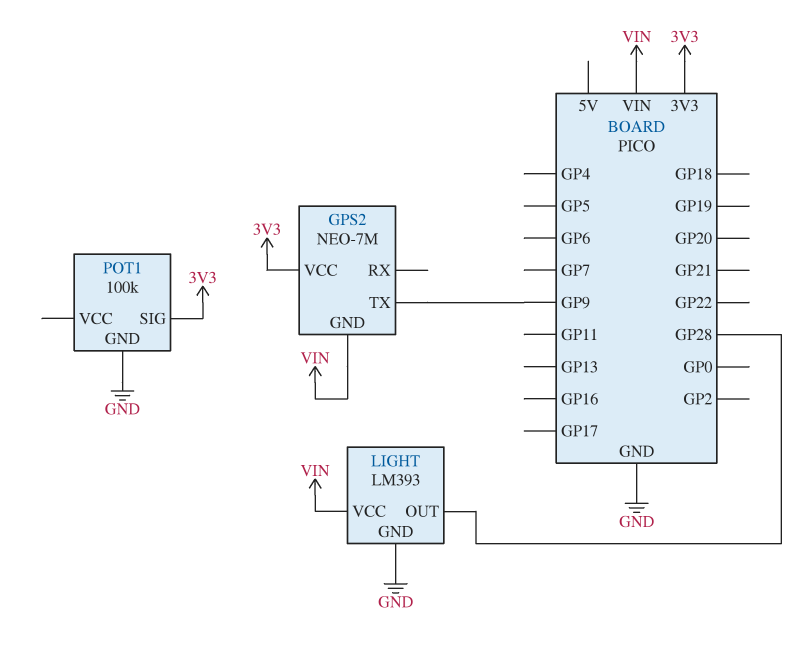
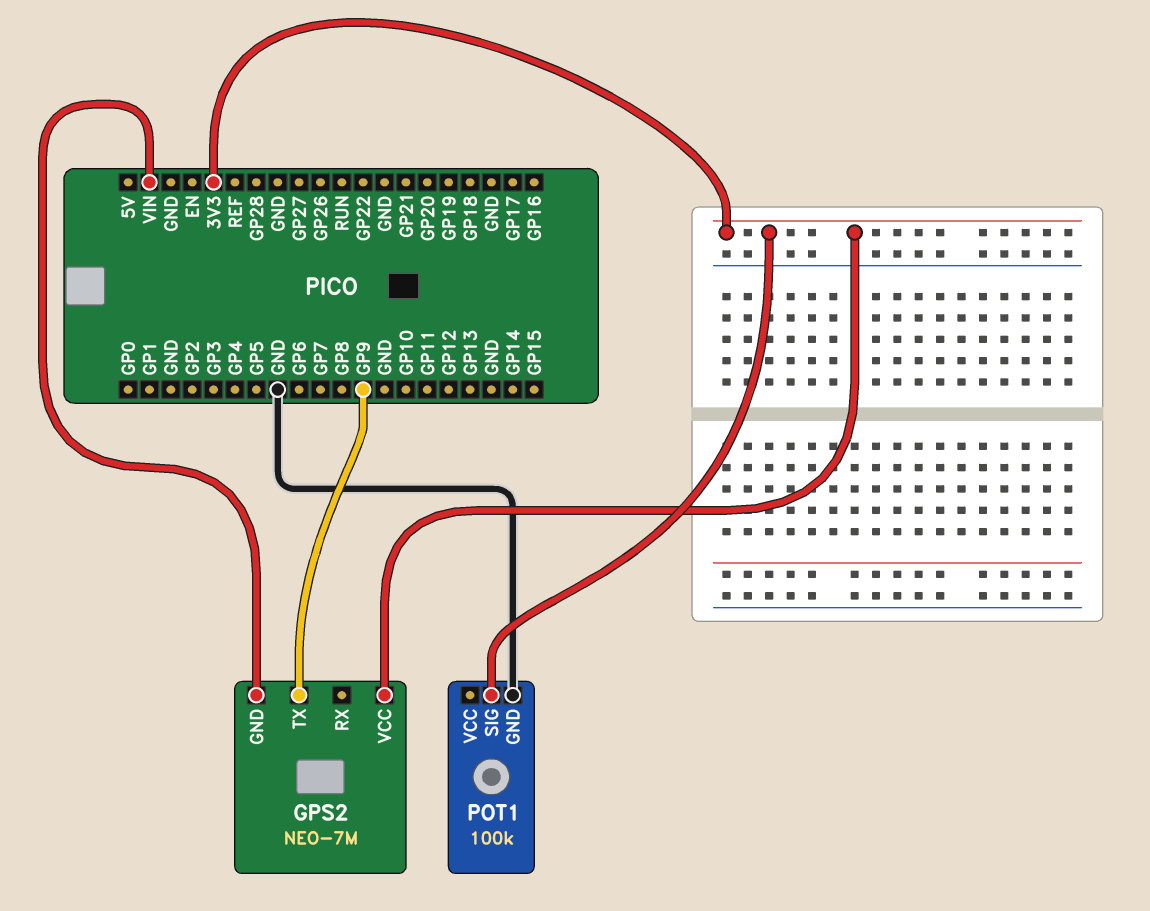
LIGHT: LM393 -> none
LIGHT pin GND: GND -> none
LIGHT pin OUT: GP28 -> none
LIGHT pin VCC: VIN -> none

